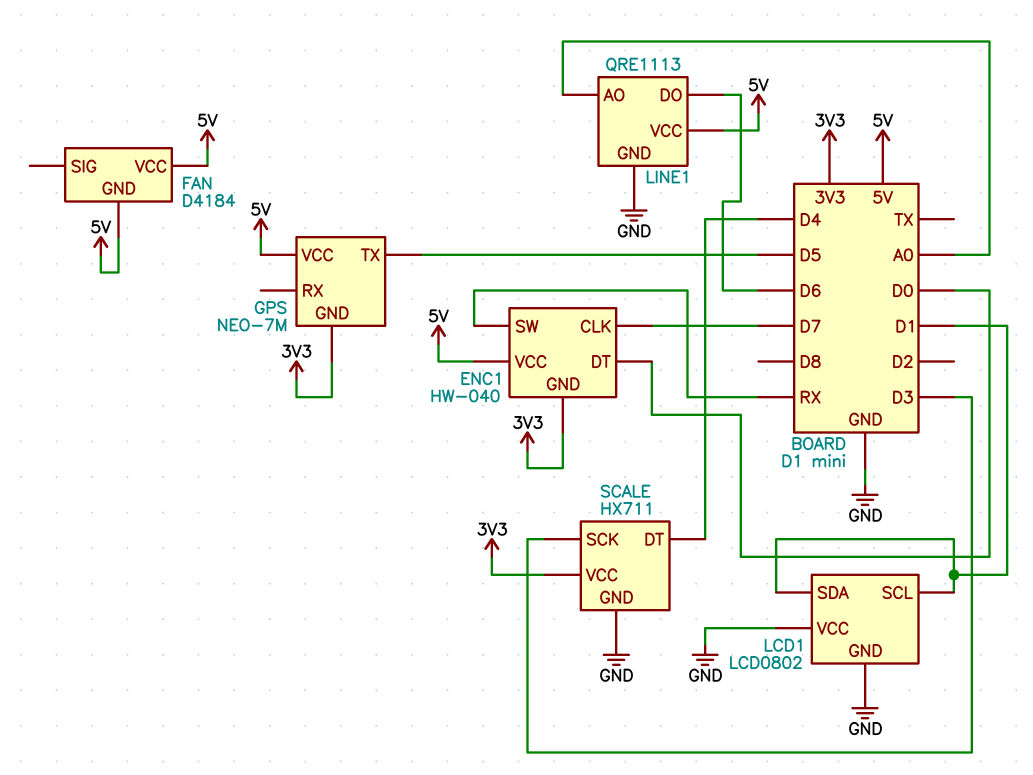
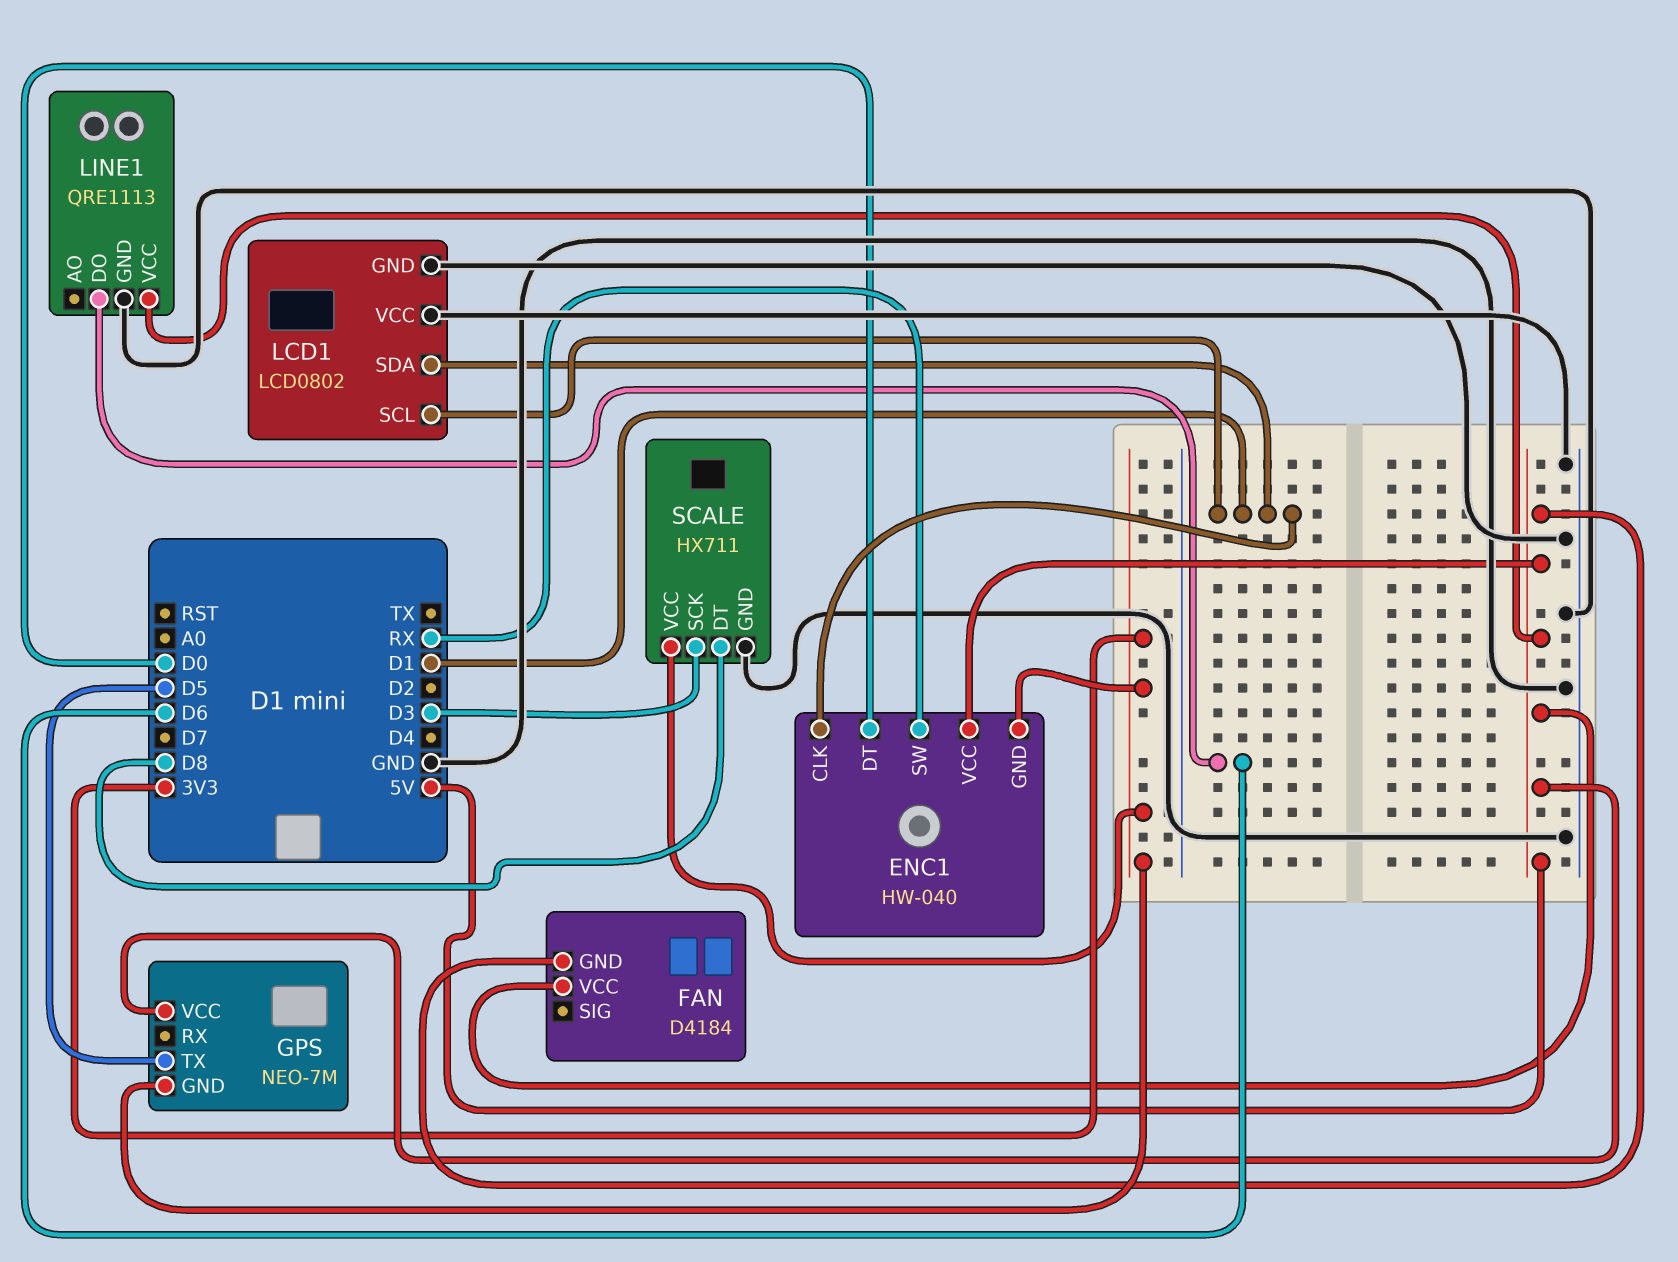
ENC1 pin CLK: D7 -> D1
LINE1 pin AO: A0 -> none
SCALE pin DT: D4 -> D8

